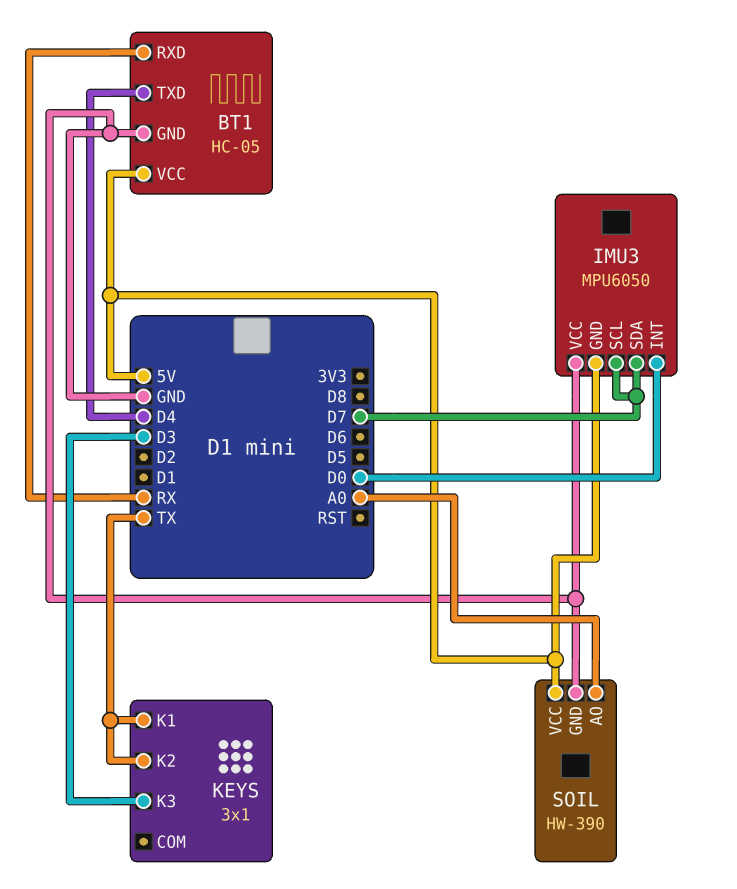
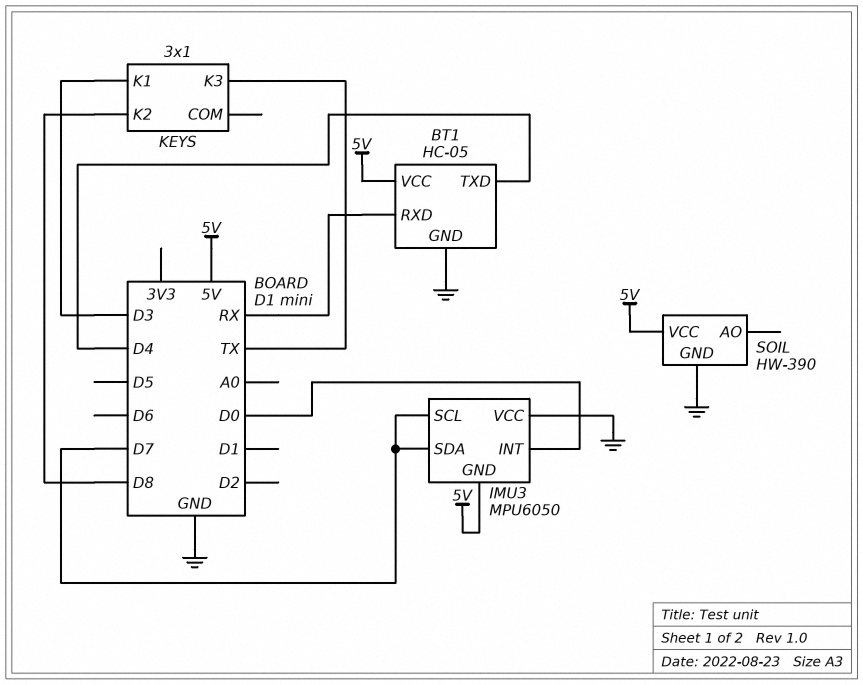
KEYS pin K1: TX -> D3
KEYS pin K2: TX -> D8
KEYS pin K3: D3 -> TX
SOIL pin AO: A0 -> none

